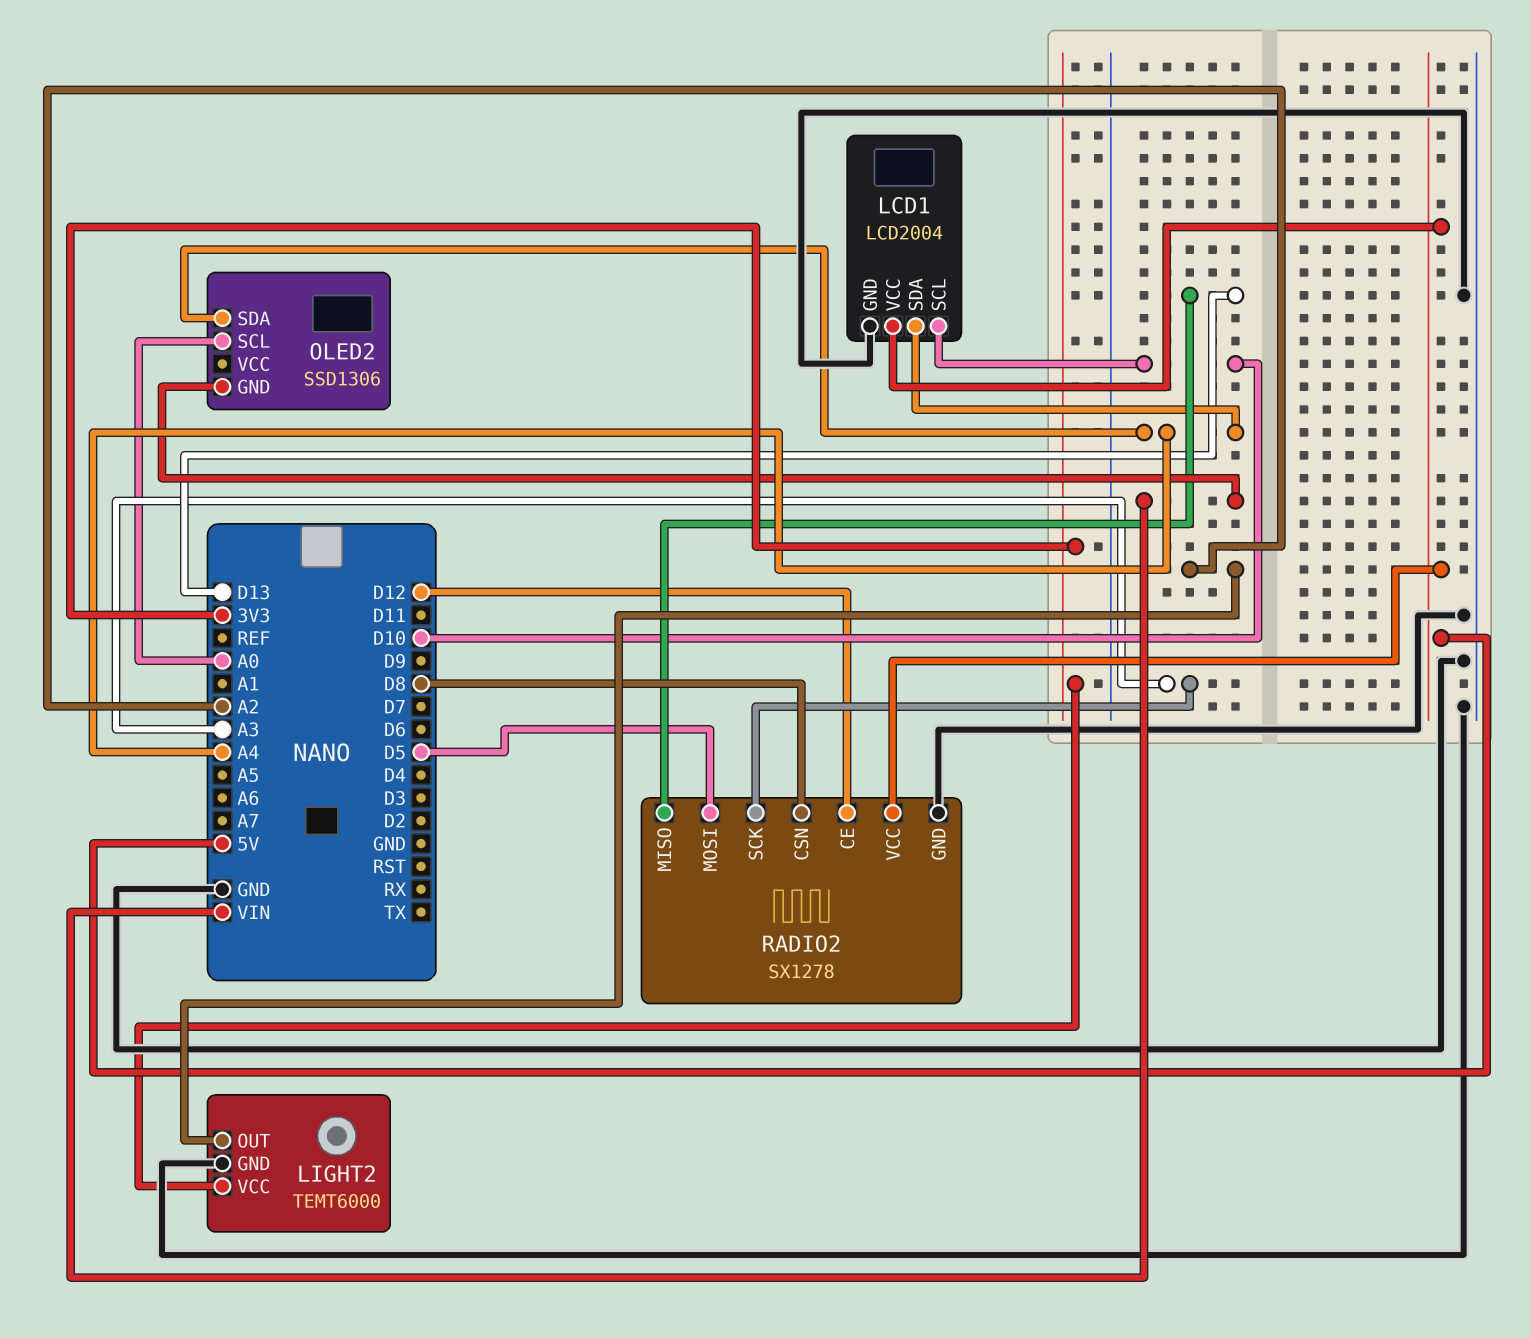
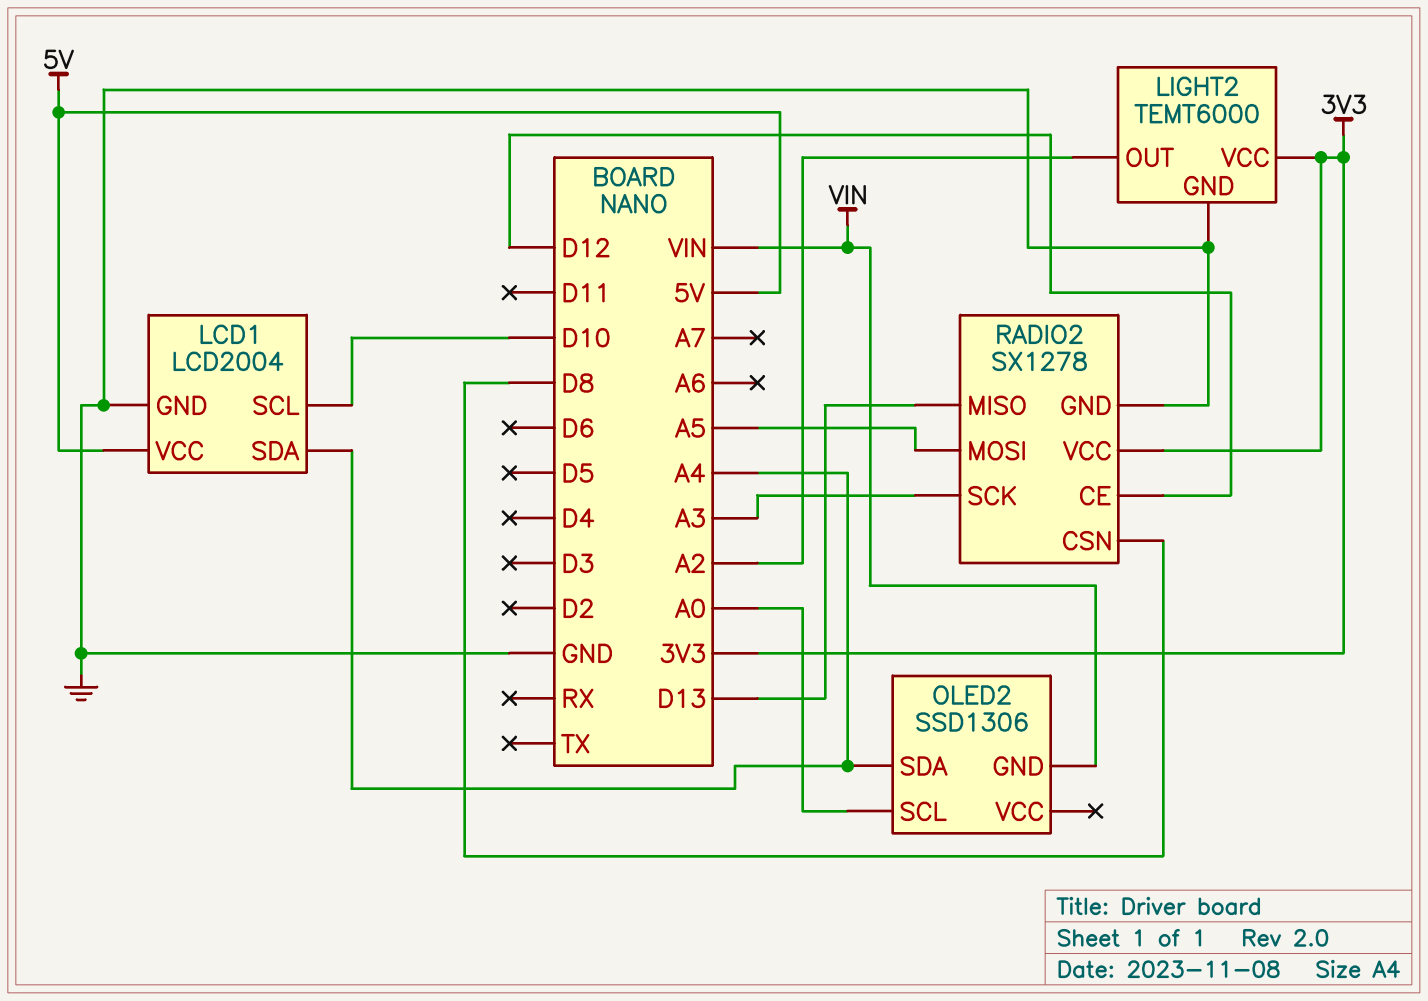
RADIO2 pin MOSI: D5 -> A5
RADIO2 pin VCC: 5V -> 3V3

